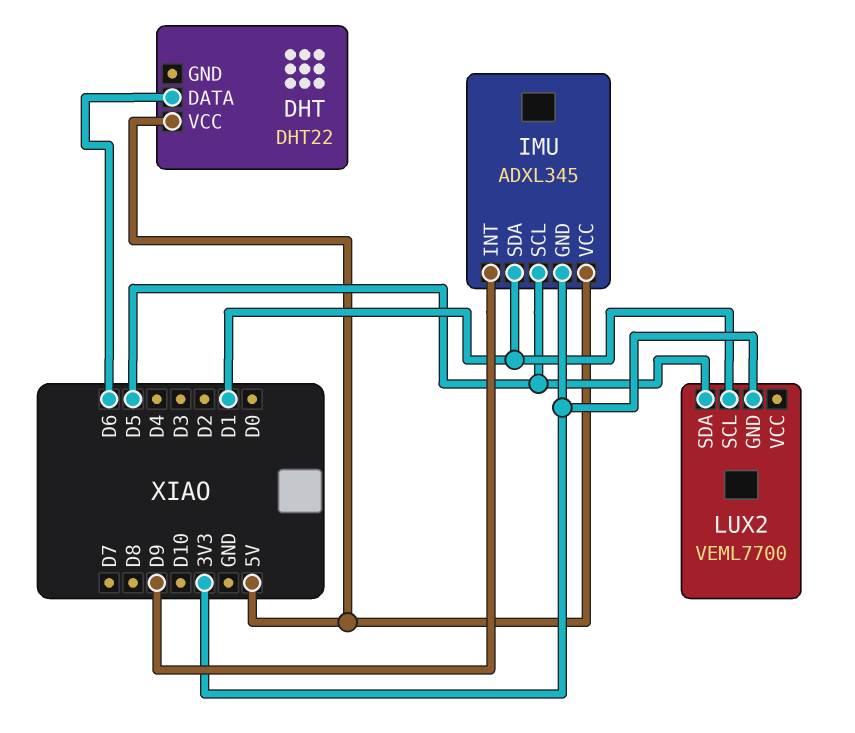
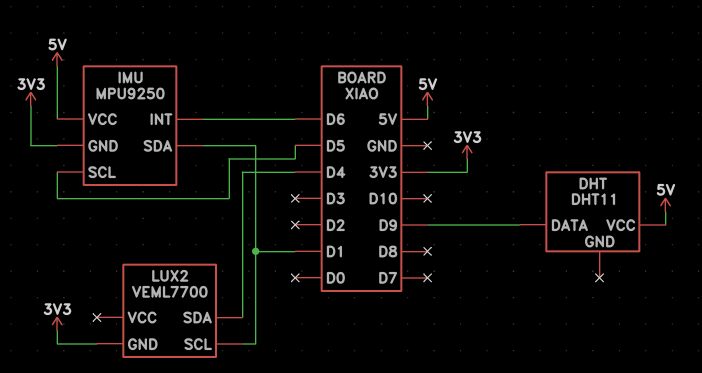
DHT: DHT22 -> DHT11
DHT pin DATA: D6 -> D9
IMU: ADXL345 -> MPU9250
IMU pin INT: D9 -> D6
LUX2 pin SDA: D5 -> D4

